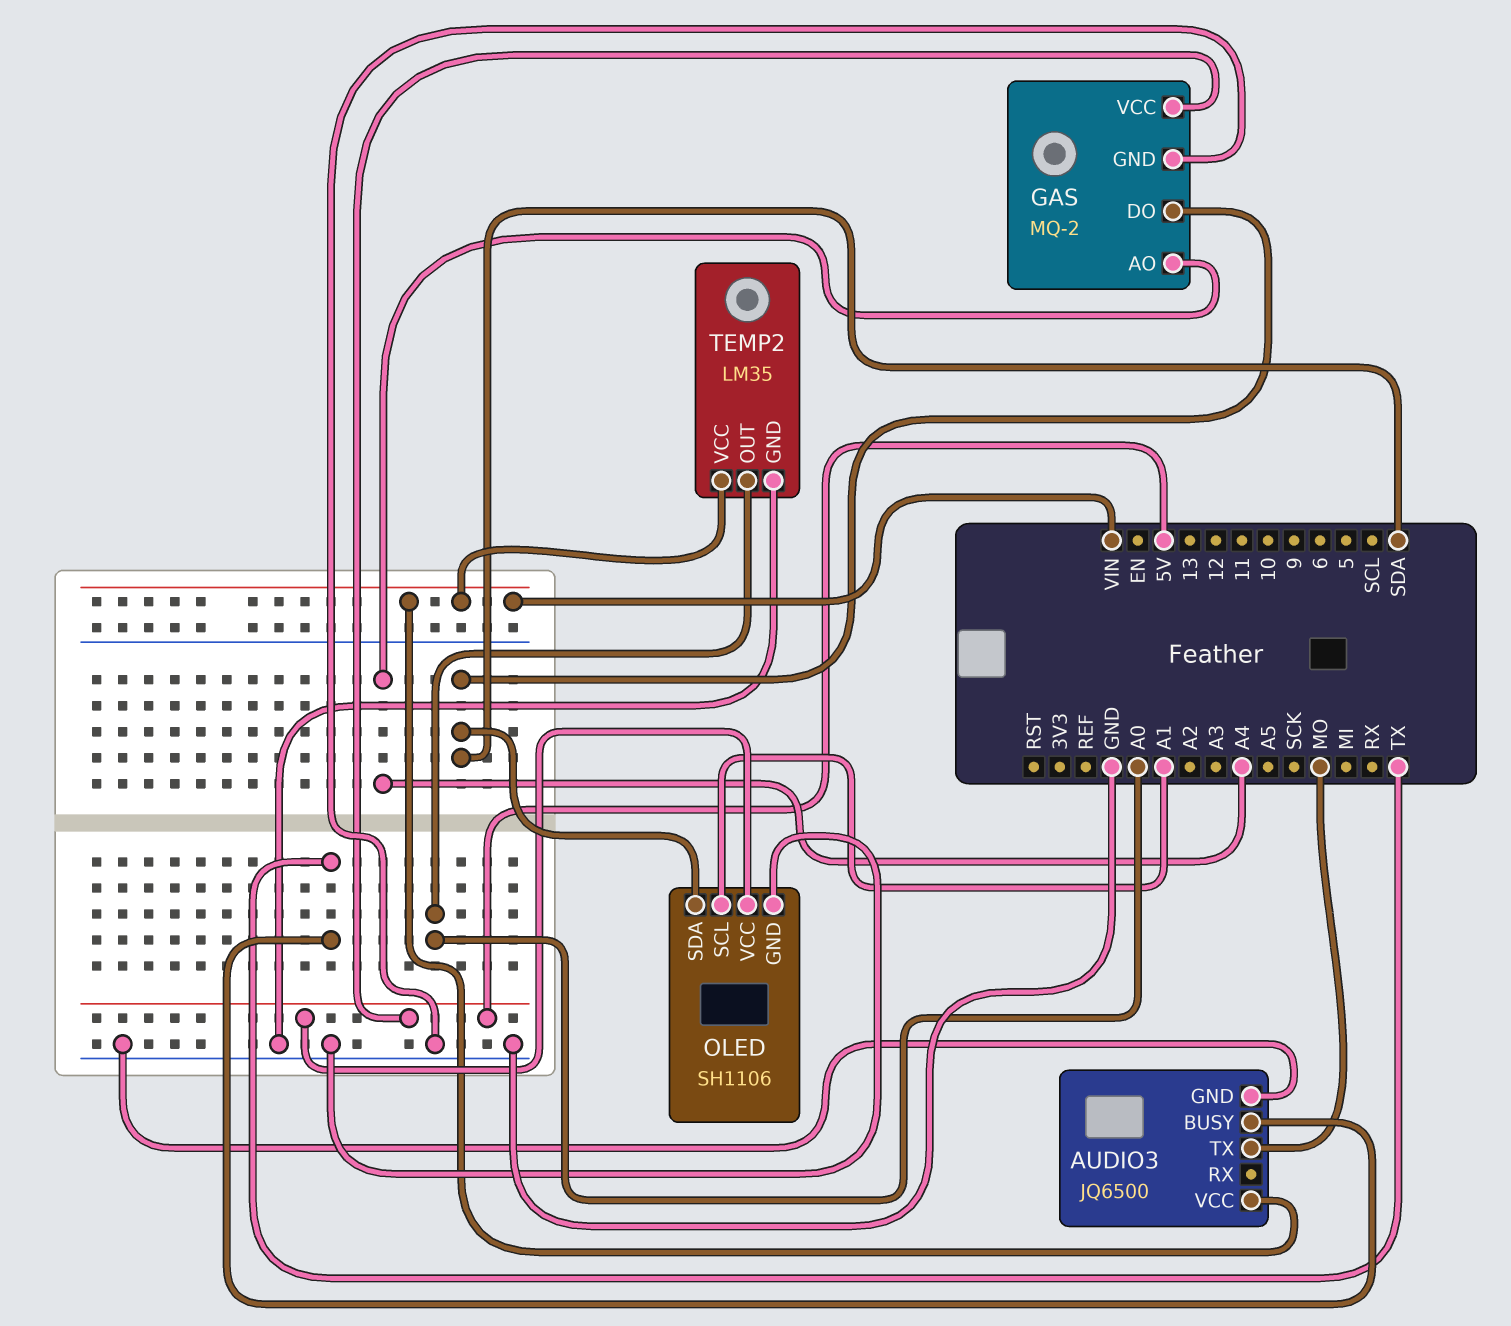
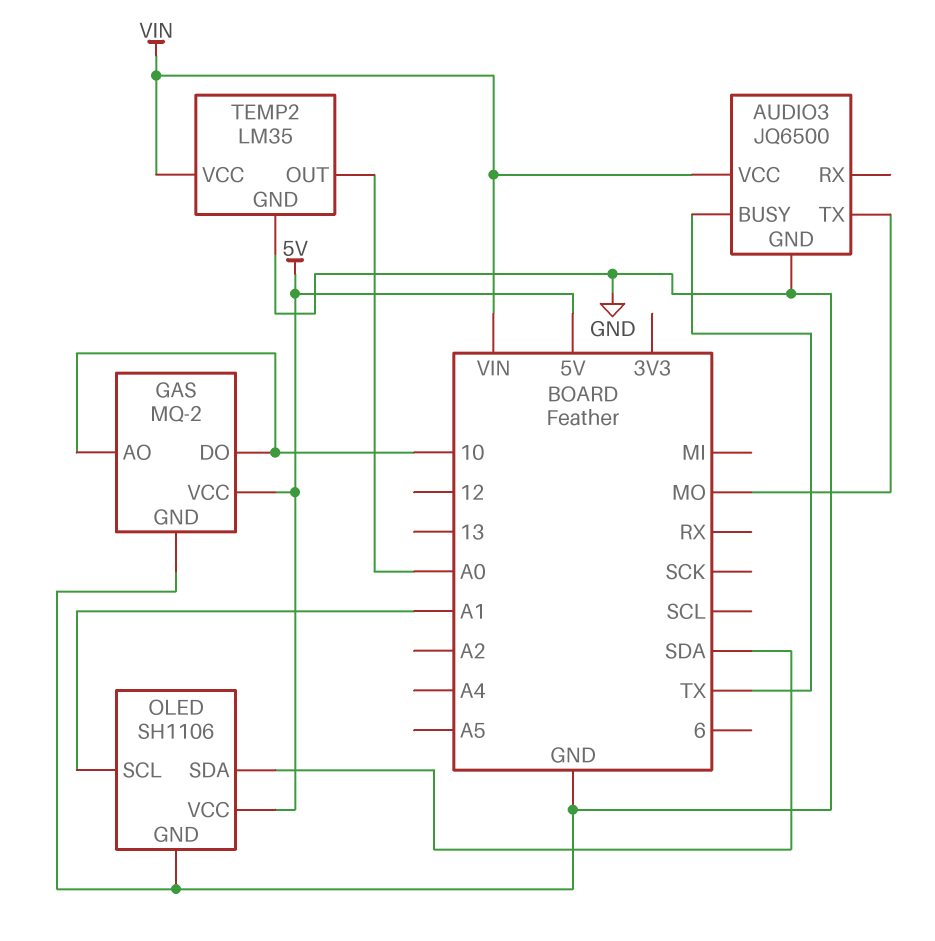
GAS pin AO: A4 -> 10
GAS pin DO: SDA -> 10

